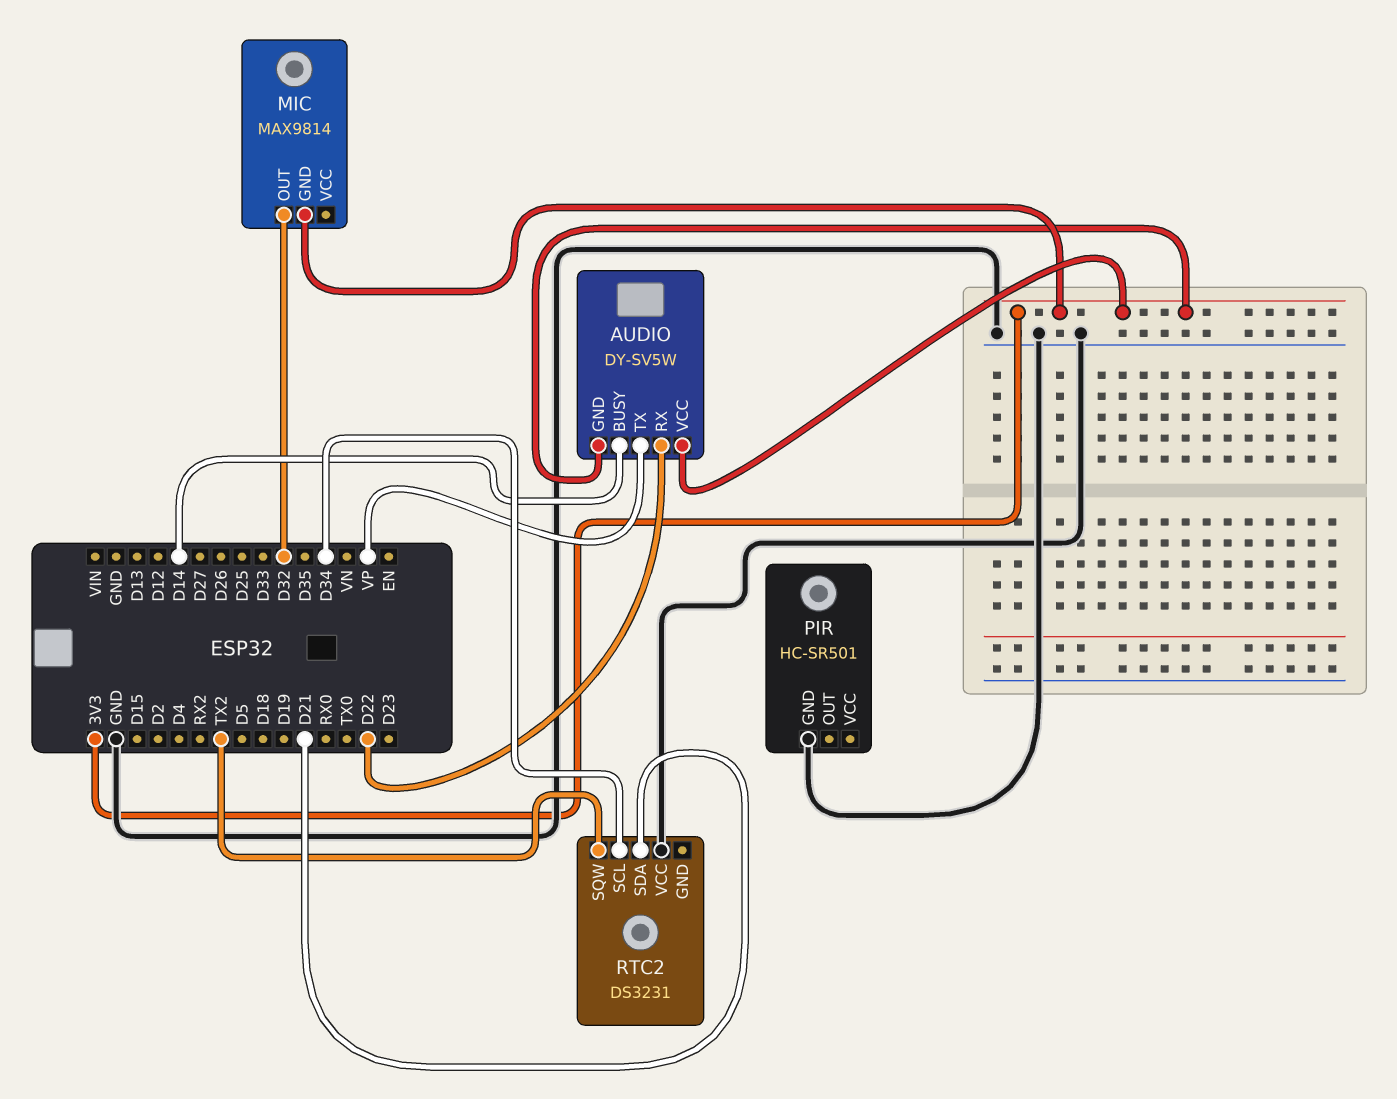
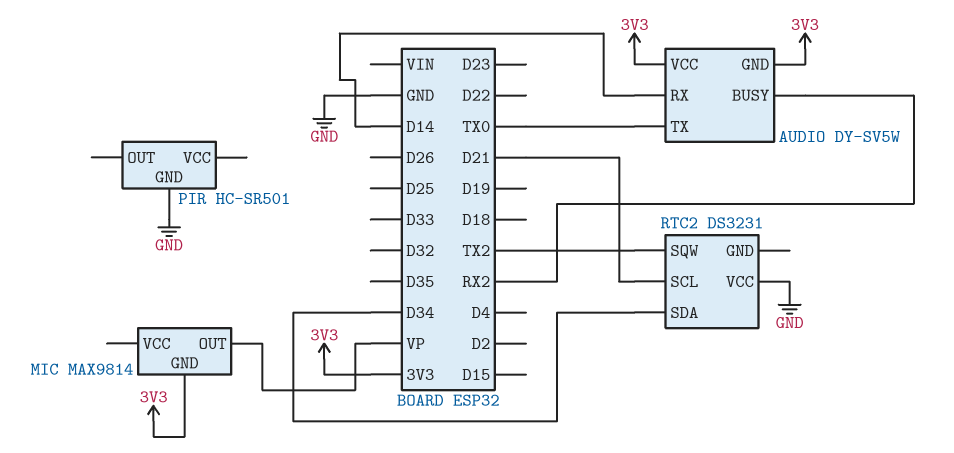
AUDIO pin BUSY: D14 -> RX2
AUDIO pin RX: D22 -> D14
AUDIO pin TX: VP -> TX0
MIC pin OUT: D32 -> VP
RTC2 pin SCL: D34 -> D21
RTC2 pin SDA: D21 -> D34

